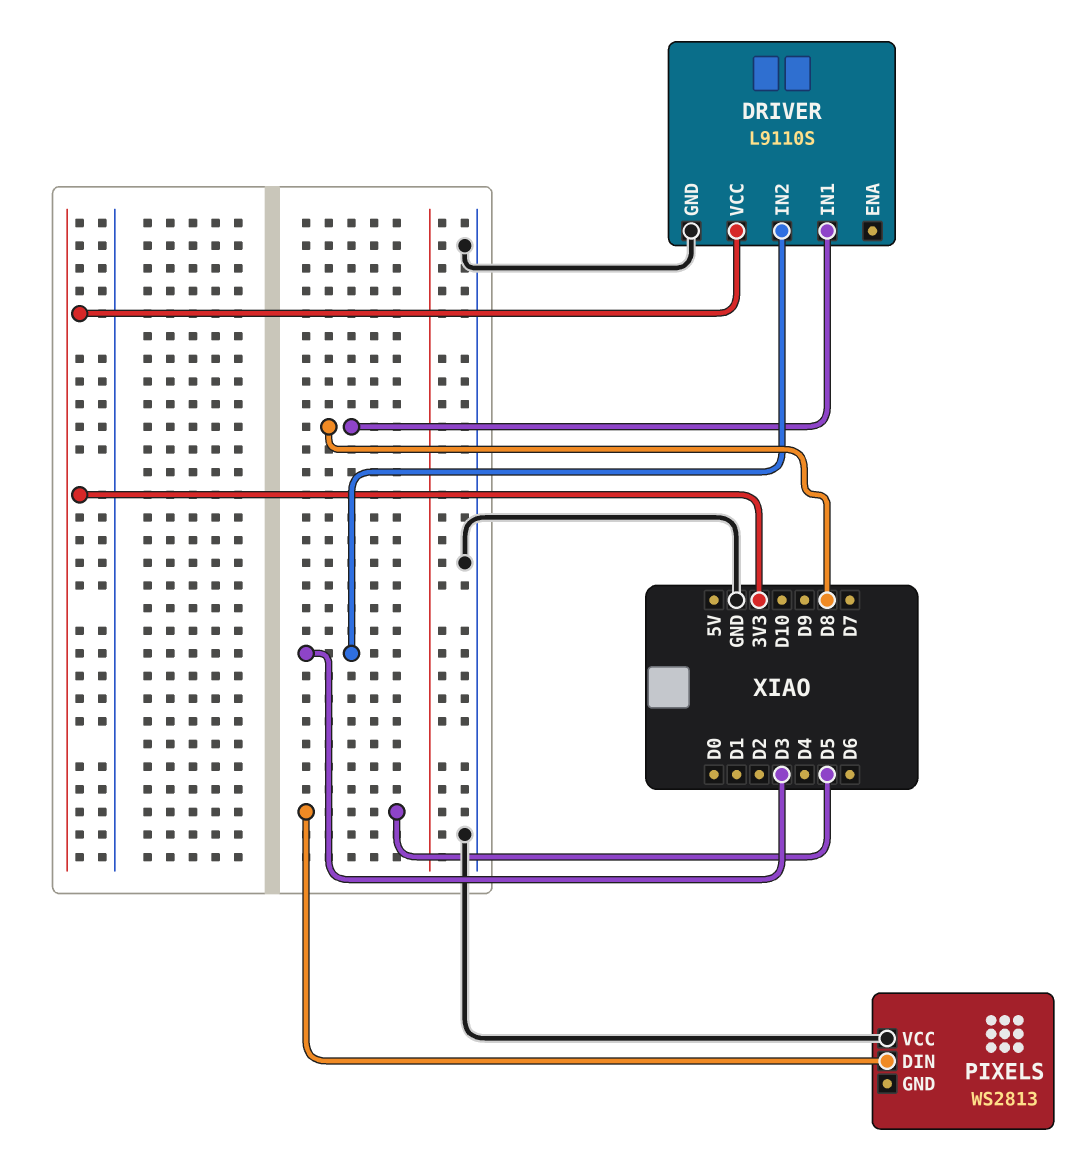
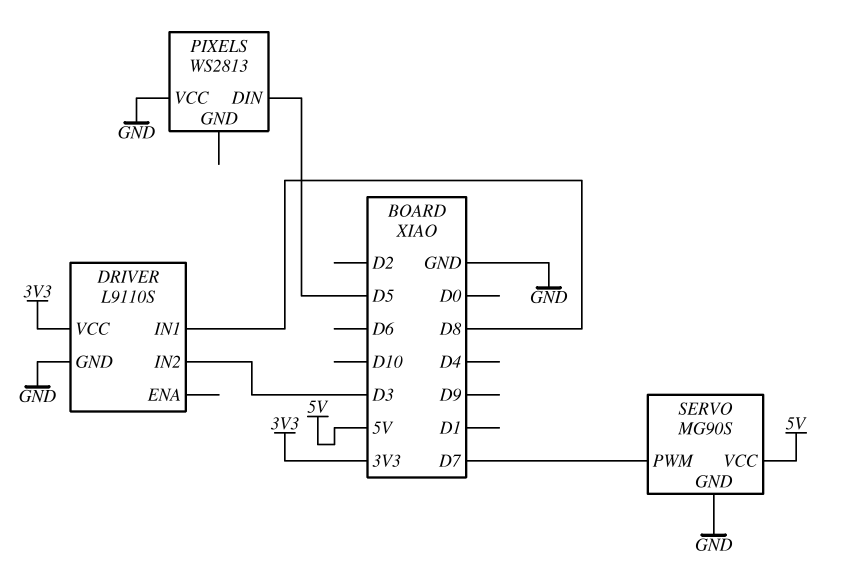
SERVO: none -> MG90S
SERVO pin GND: none -> GND
SERVO pin PWM: none -> D7
SERVO pin VCC: none -> 5V

